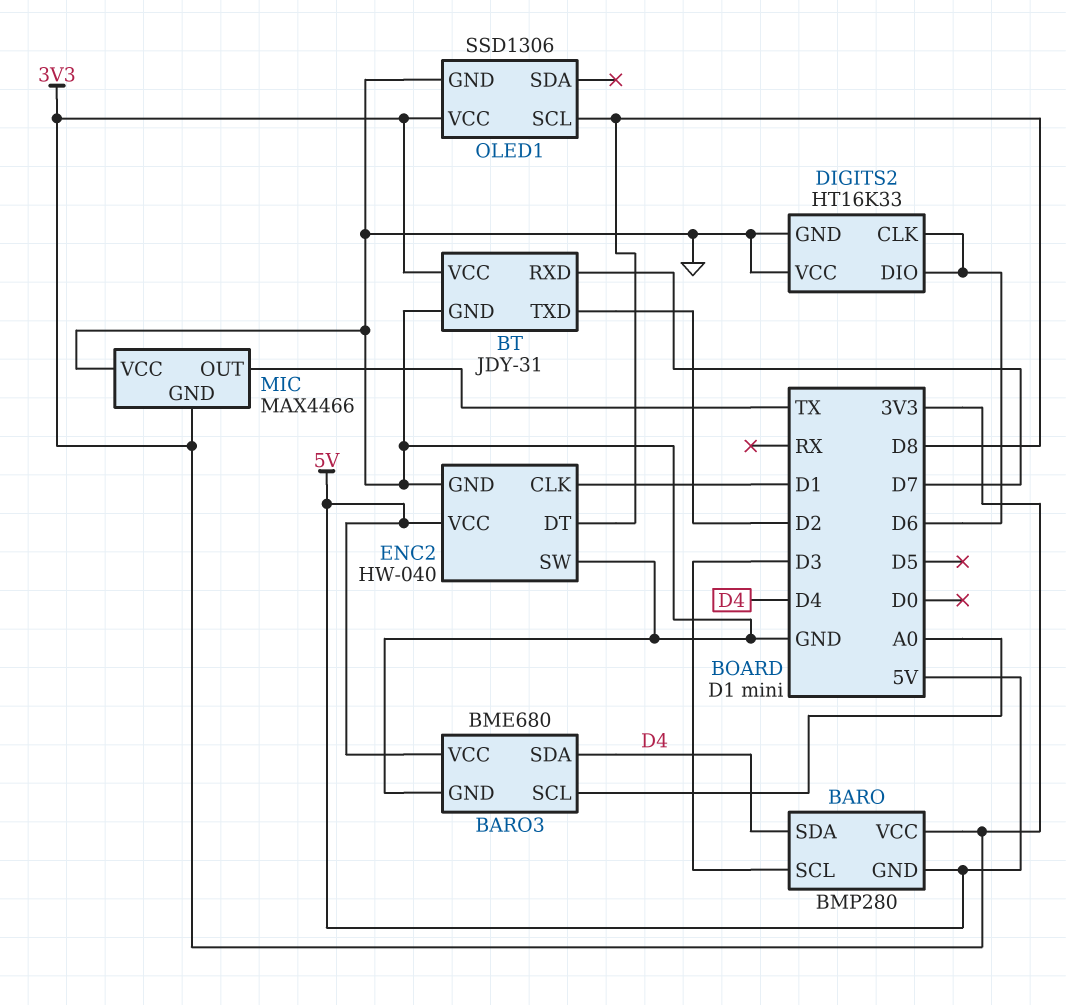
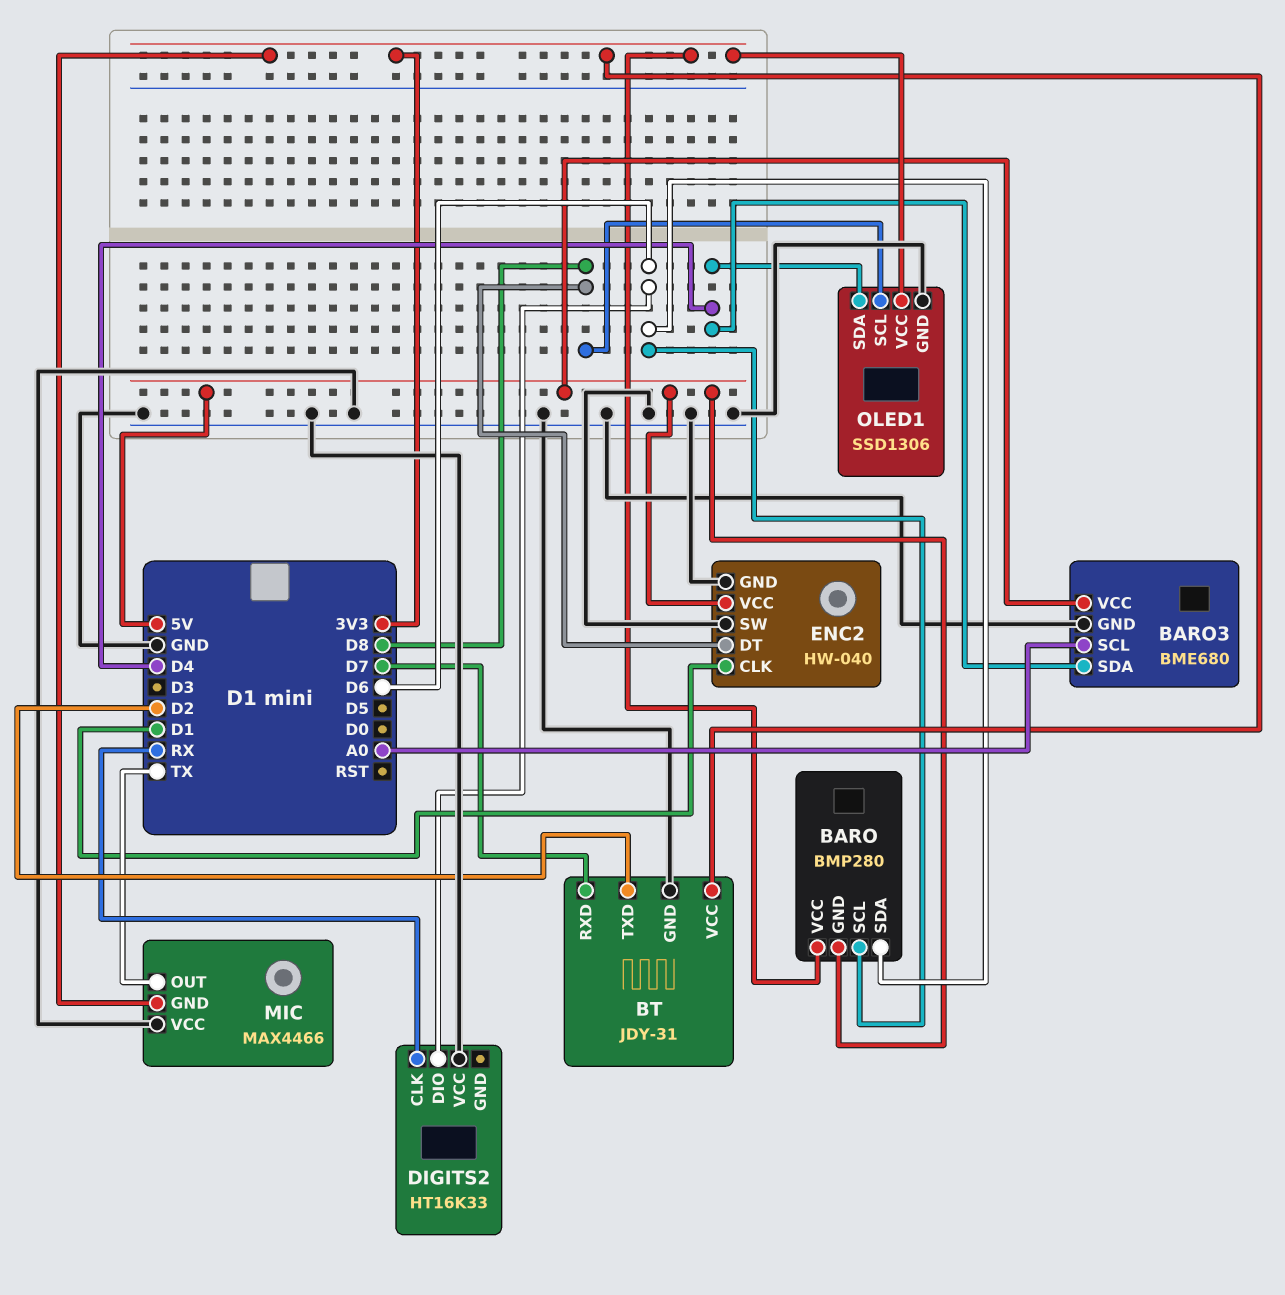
BARO pin SCL: D3 -> D6
BARO pin SDA: D4 -> D6
DIGITS2 pin CLK: D6 -> RX
DIGITS2 pin GND: GND -> none
OLED1 pin SDA: none -> D4

